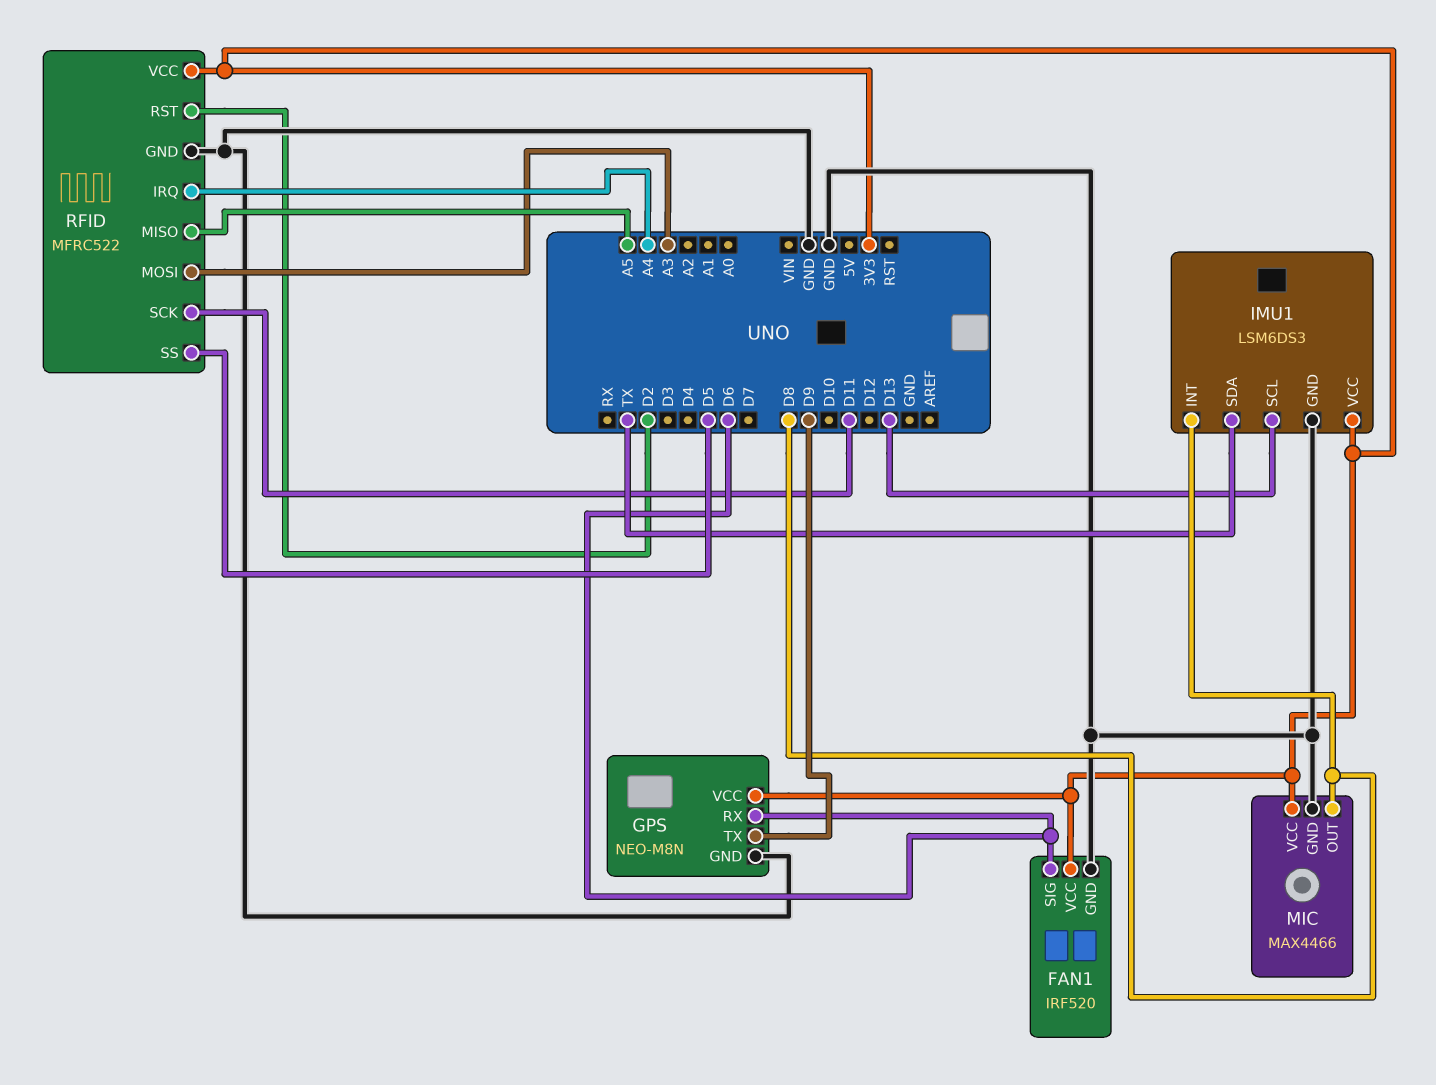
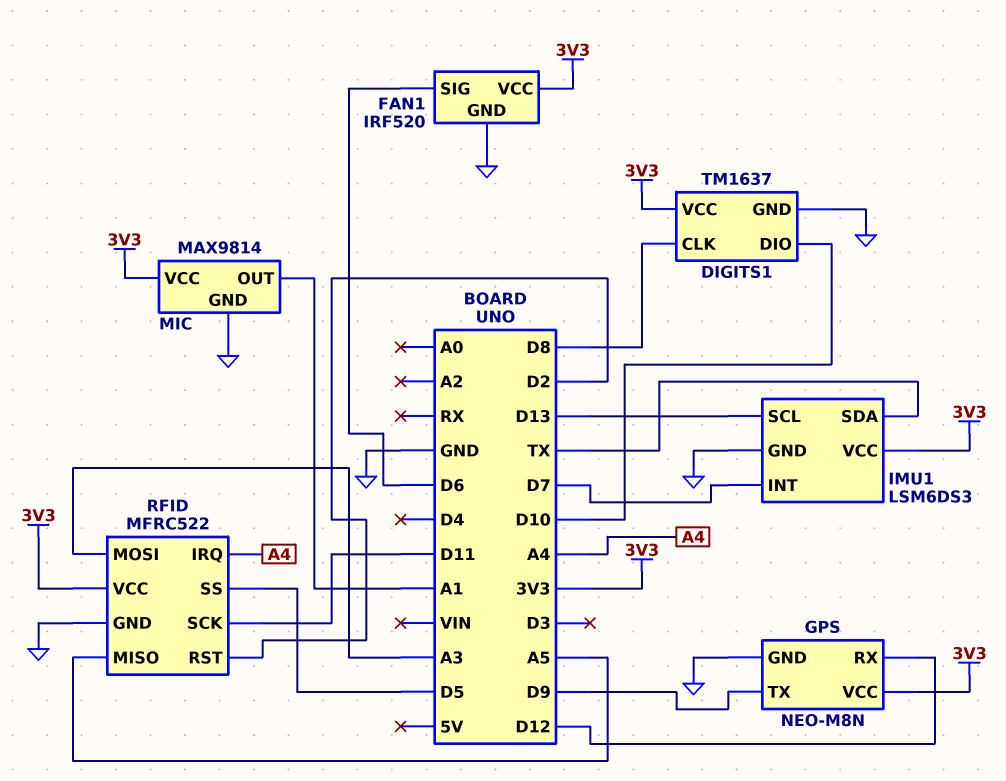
DIGITS1: none -> TM1637
DIGITS1 pin CLK: none -> D8
DIGITS1 pin DIO: none -> D10
DIGITS1 pin GND: none -> GND
DIGITS1 pin VCC: none -> 3V3
GPS pin RX: D6 -> D12
IMU1 pin INT: D8 -> D7
MIC: MAX4466 -> MAX9814
MIC pin OUT: D8 -> A1

